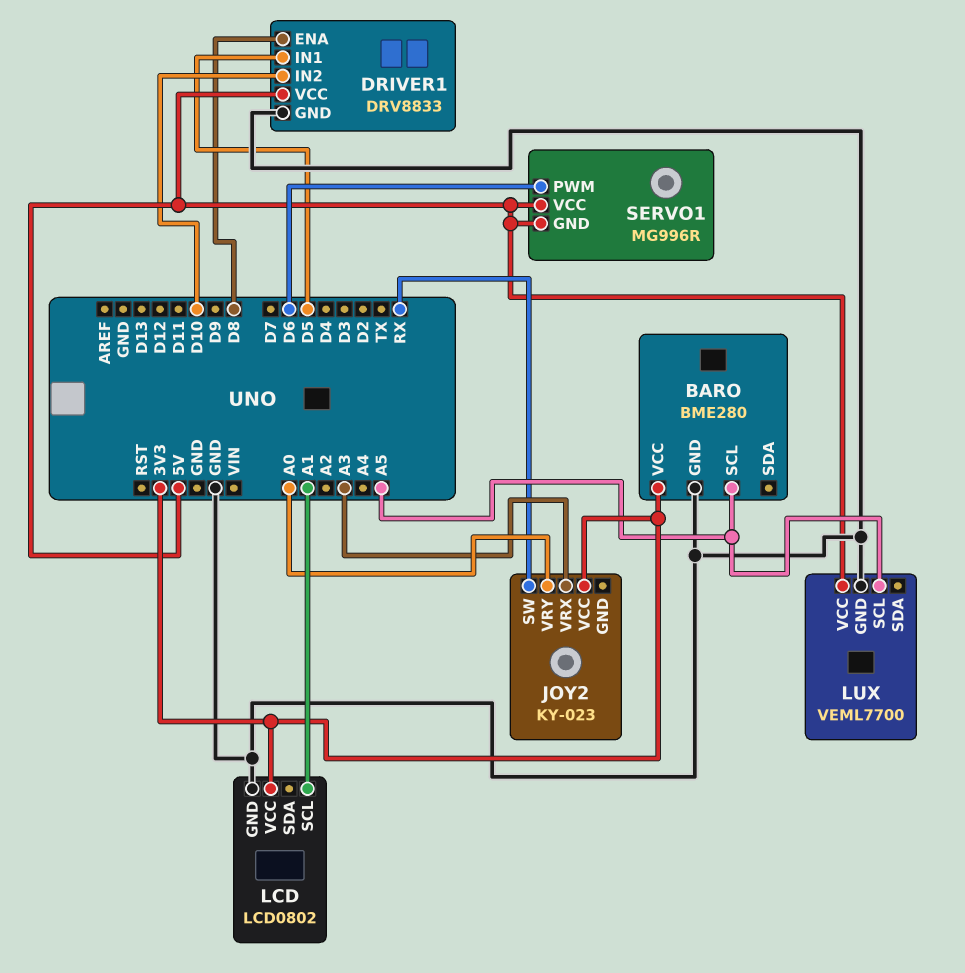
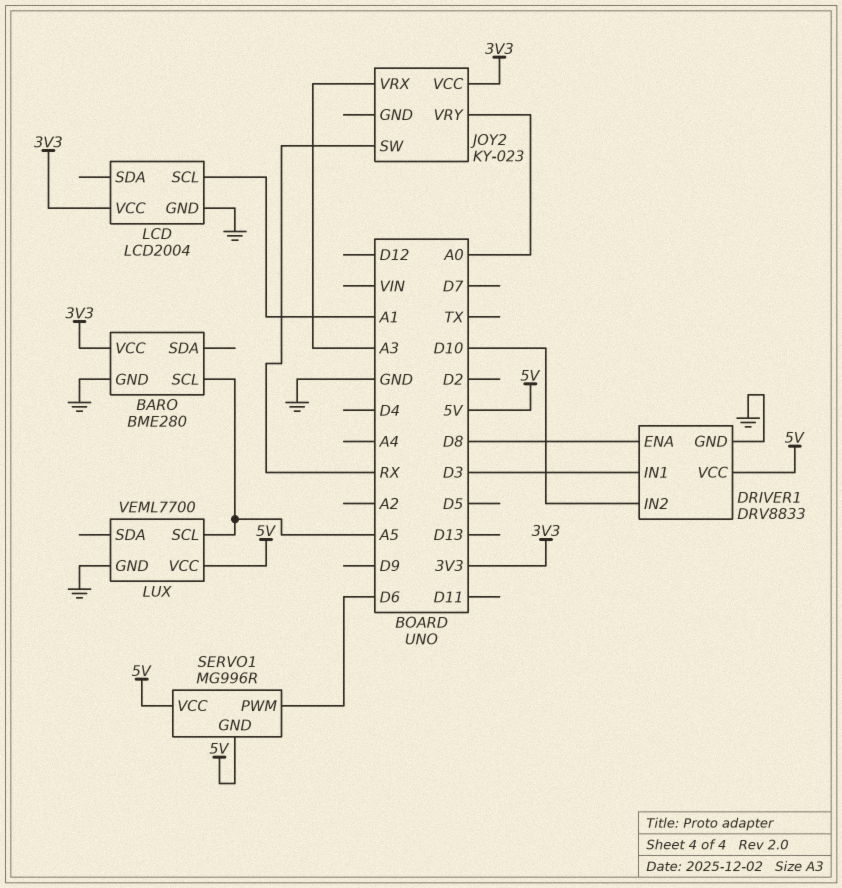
DRIVER1 pin IN1: D5 -> D3
LCD: LCD0802 -> LCD2004

